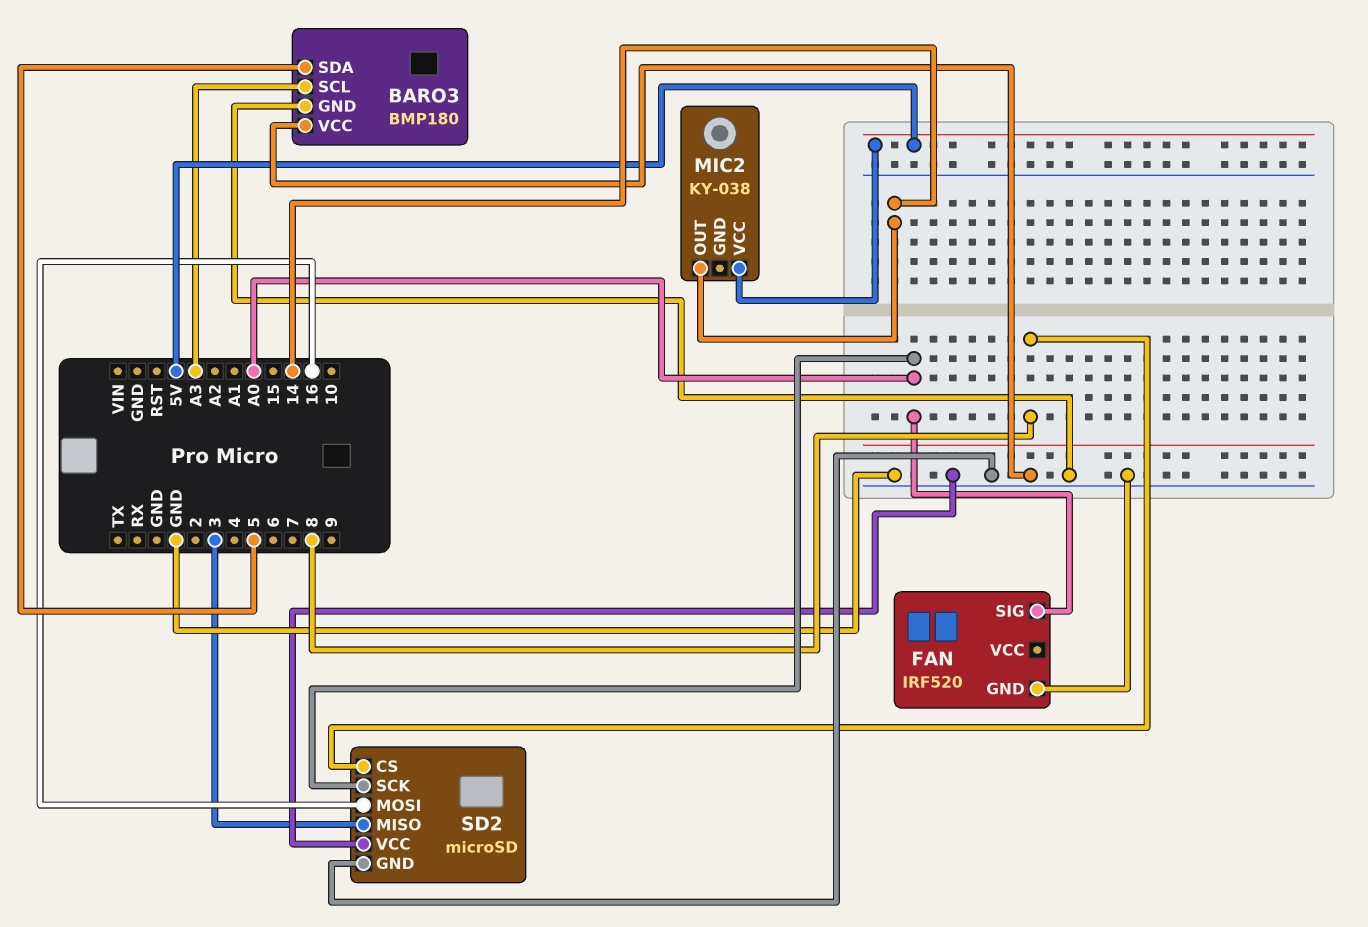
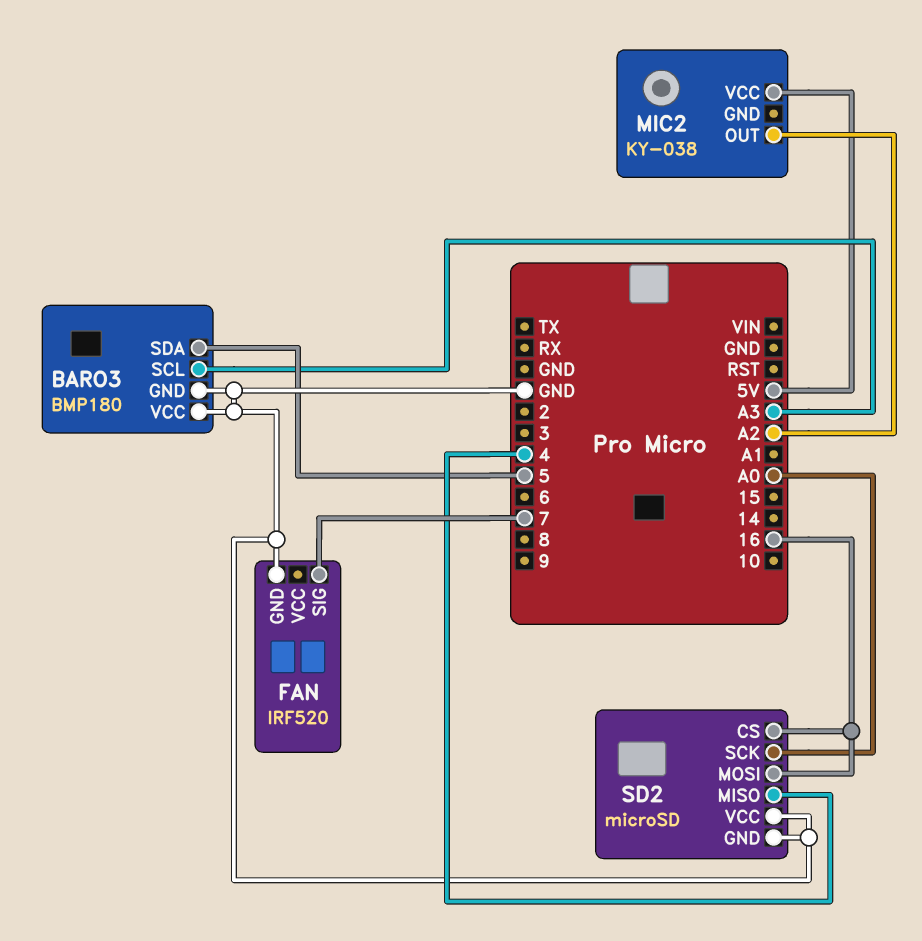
FAN pin SIG: A0 -> 7
MIC2 pin OUT: 14 -> A2
SD2 pin CS: 8 -> 16
SD2 pin MISO: 3 -> 4

